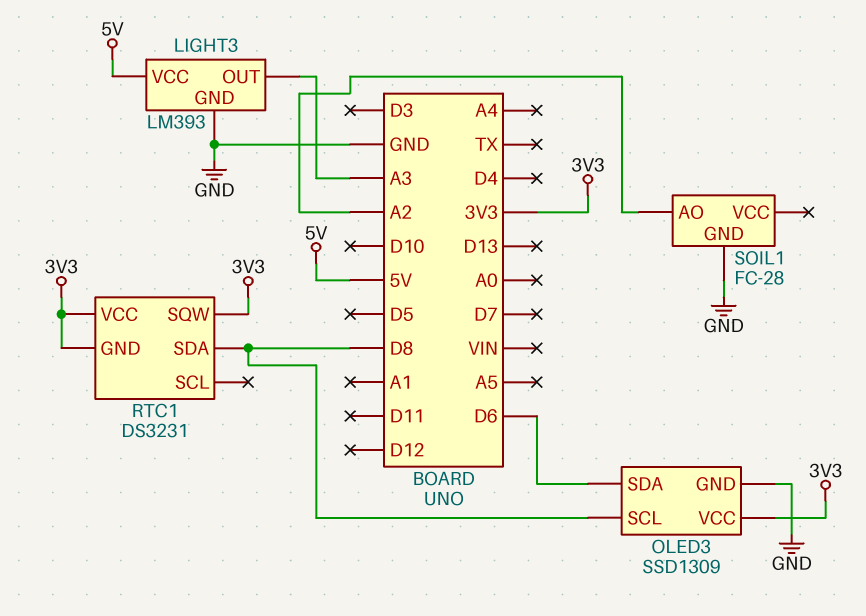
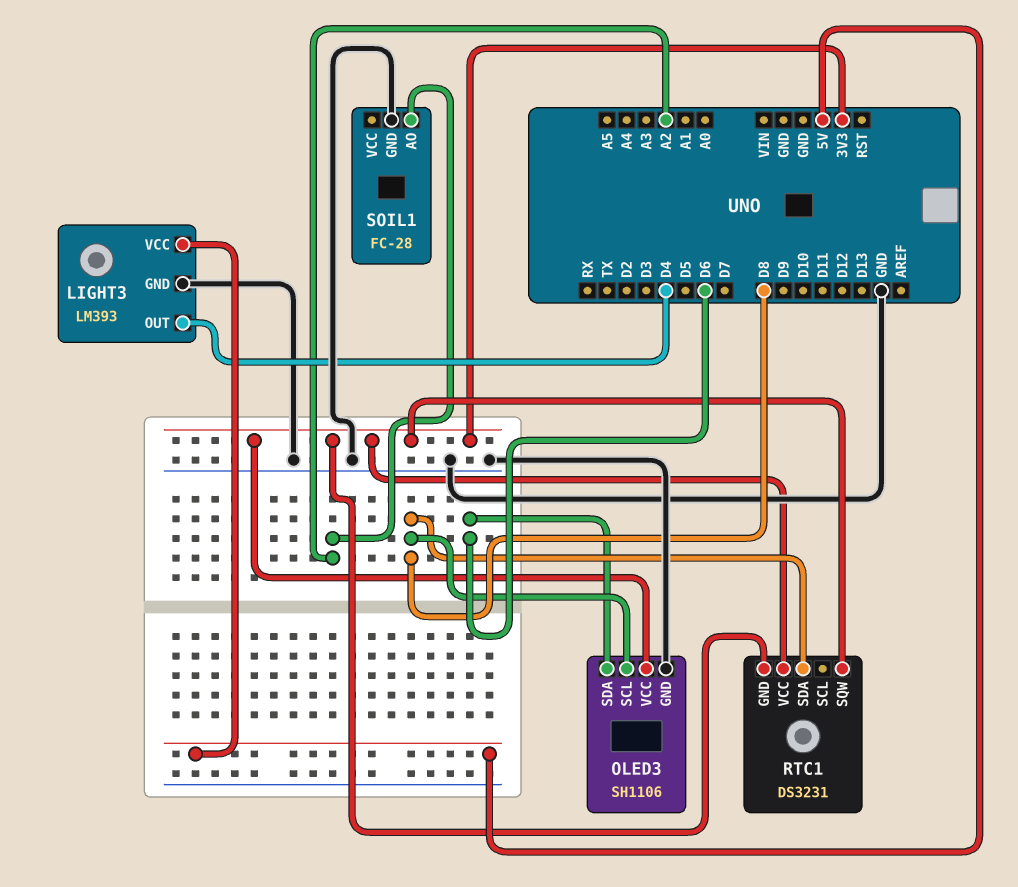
LIGHT3 pin OUT: A3 -> D4
OLED3: SSD1309 -> SH1106

